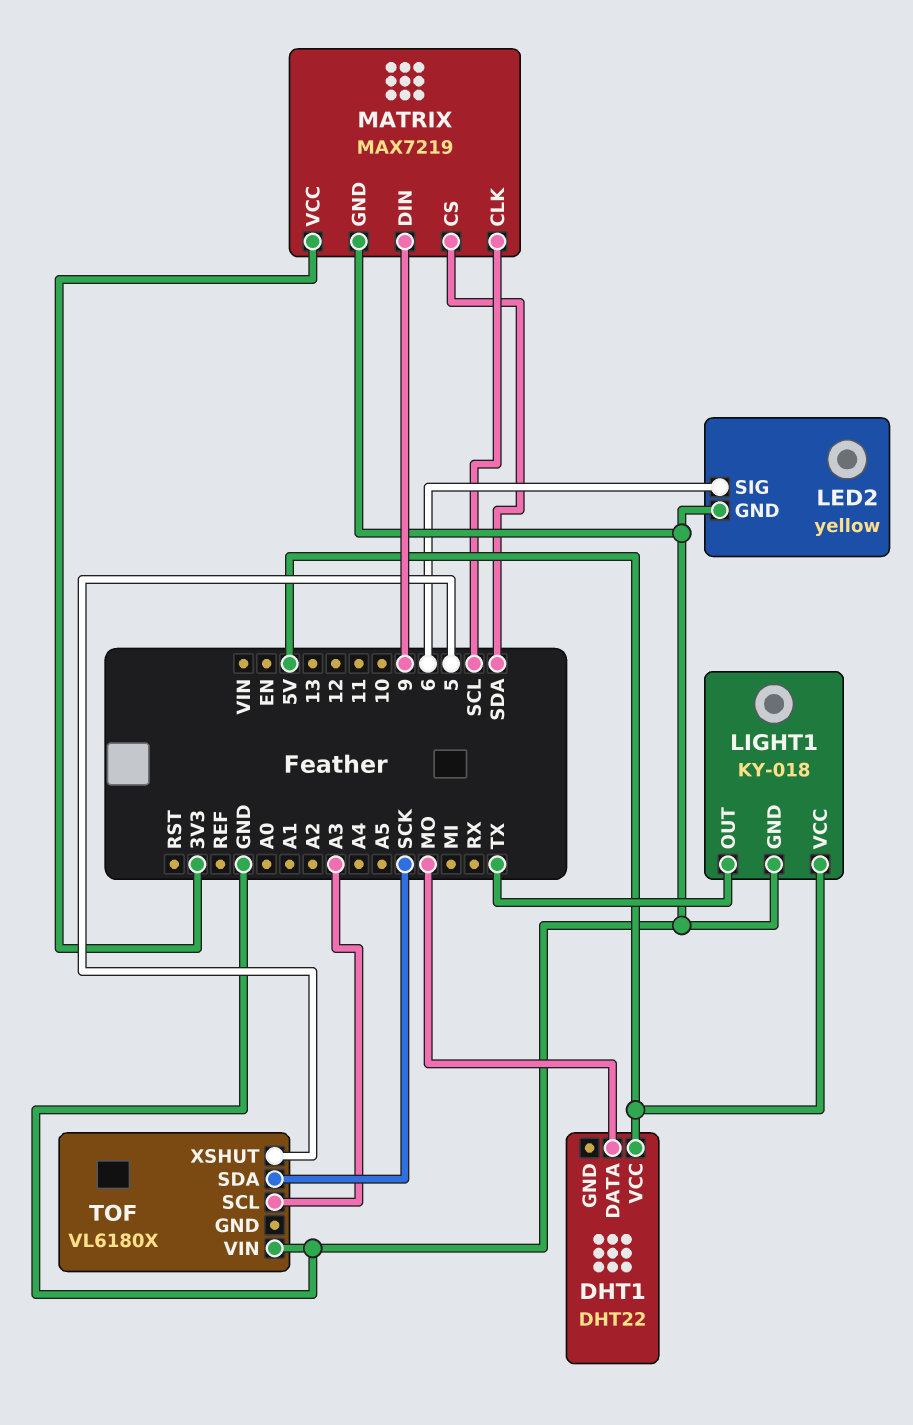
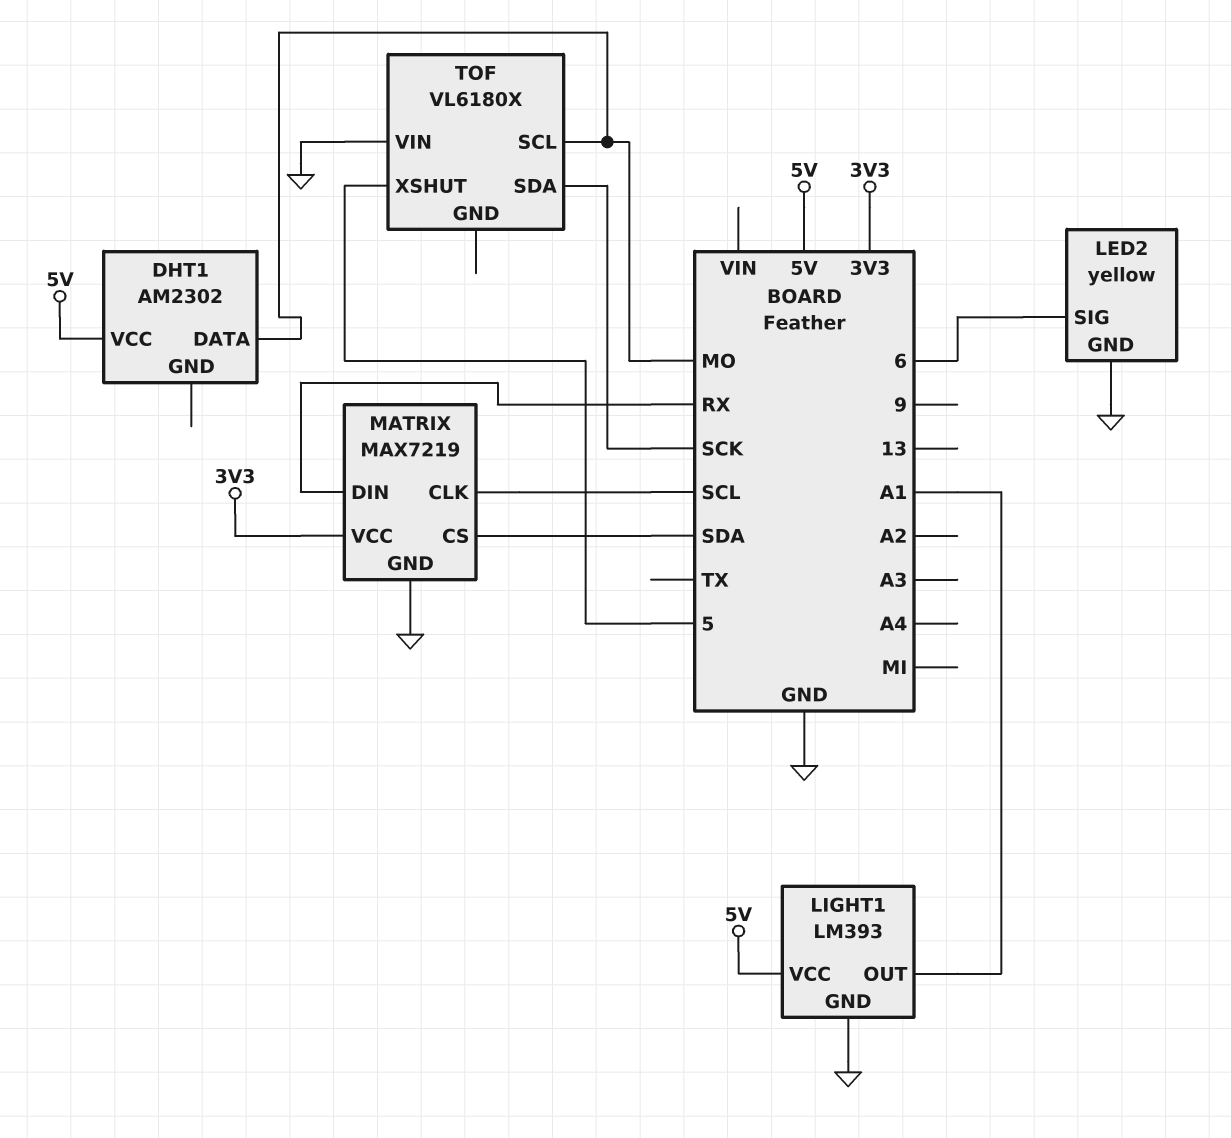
DHT1: DHT22 -> AM2302
LIGHT1: KY-018 -> LM393
LIGHT1 pin OUT: TX -> A1
MATRIX pin DIN: 9 -> RX
TOF pin SCL: A3 -> MO

